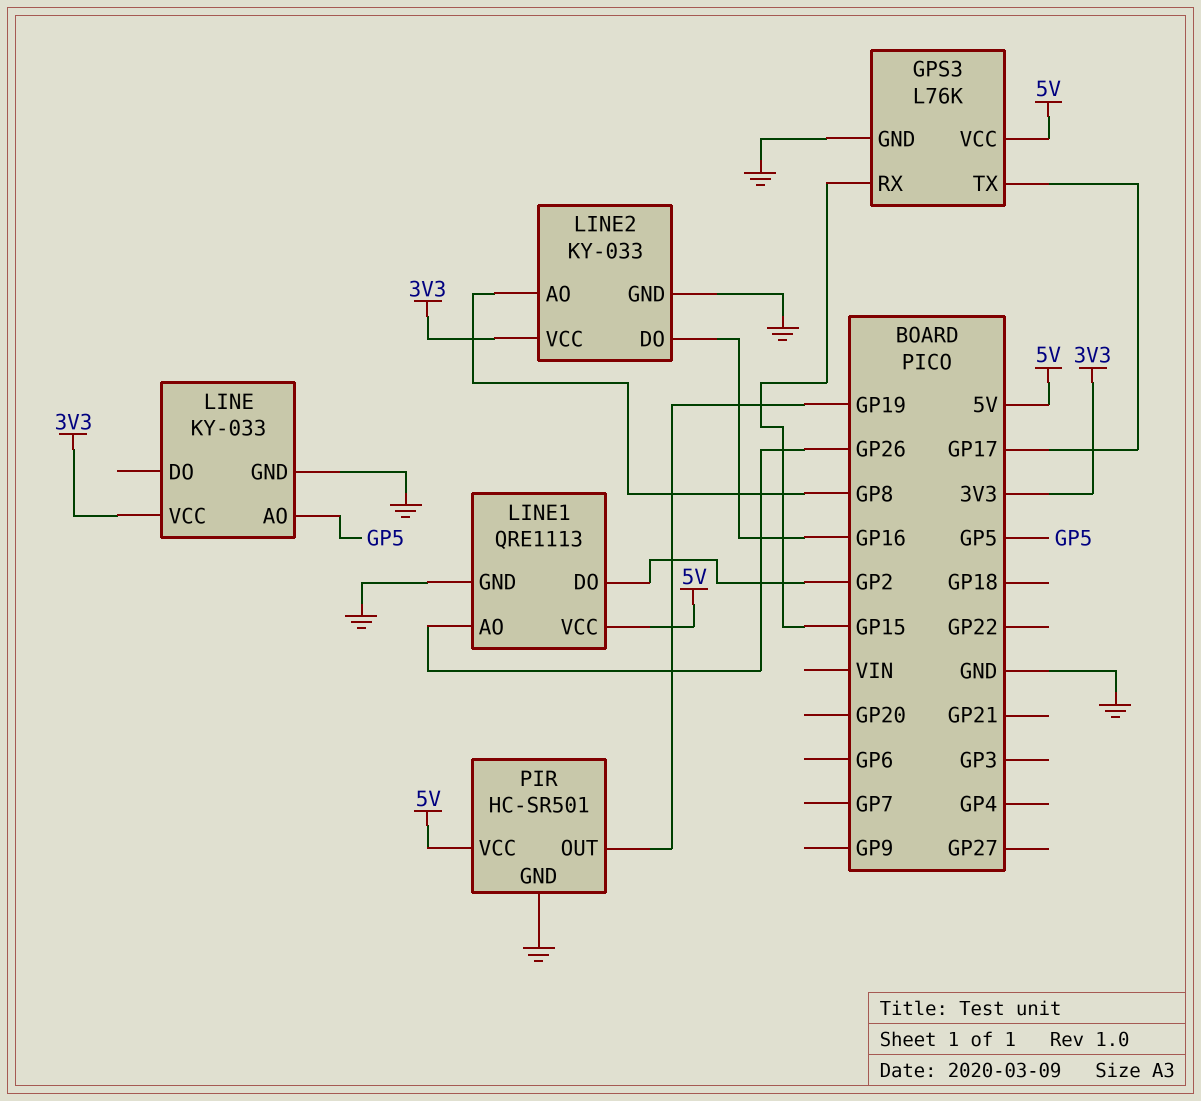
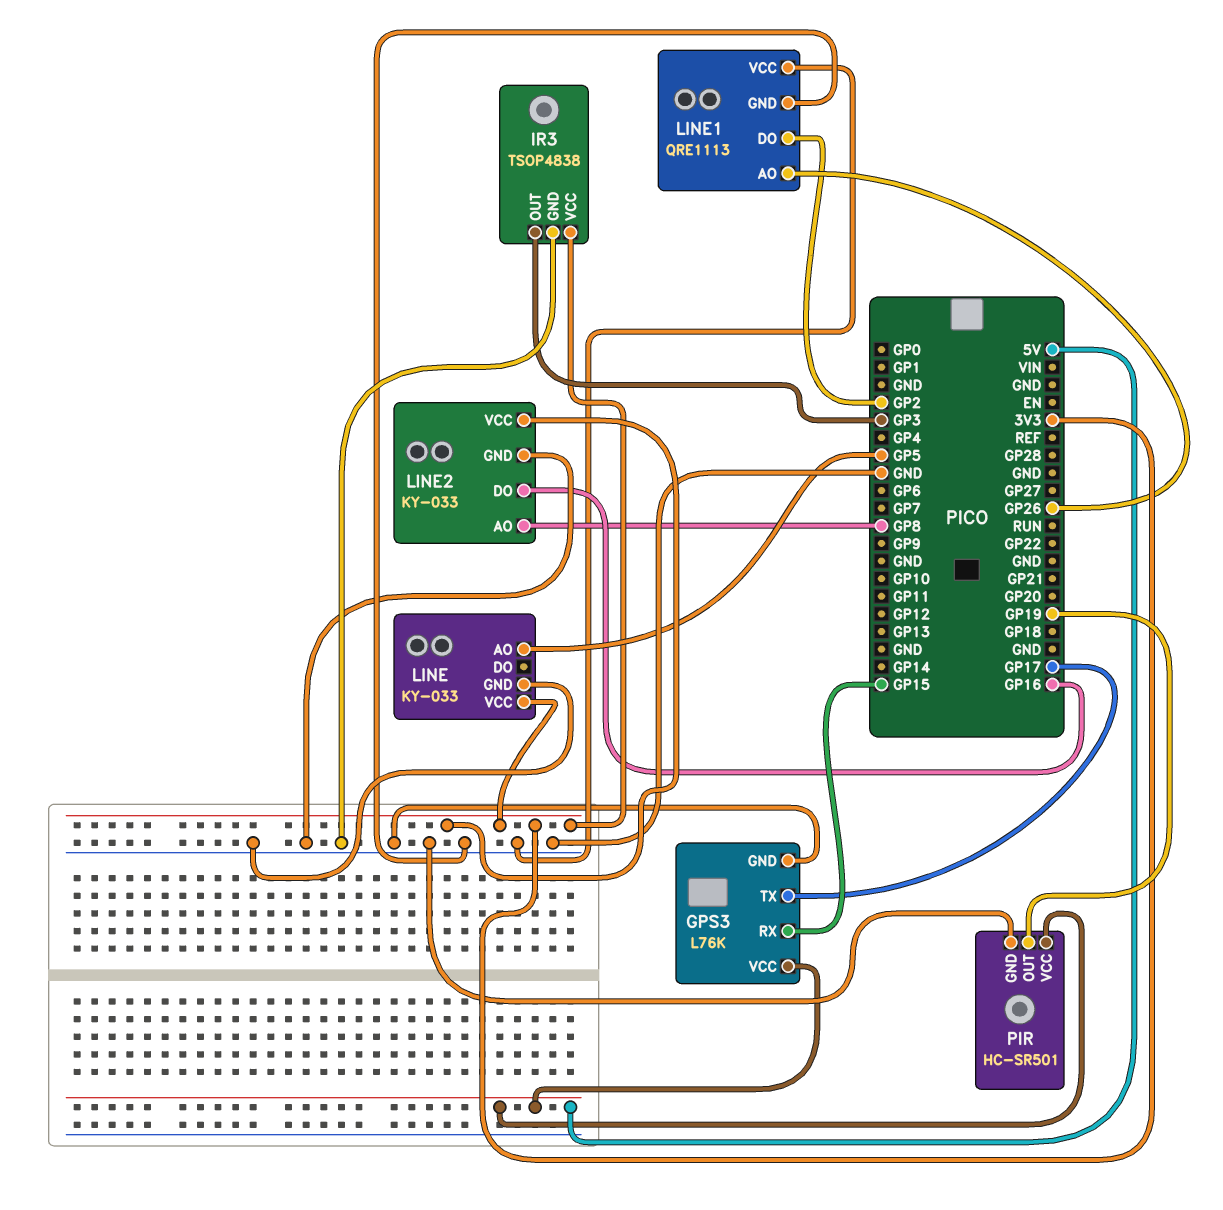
IR3: none -> TSOP4838
IR3 pin GND: none -> GND
IR3 pin OUT: none -> GP3
IR3 pin VCC: none -> 3V3
LINE1 pin VCC: 5V -> GND

